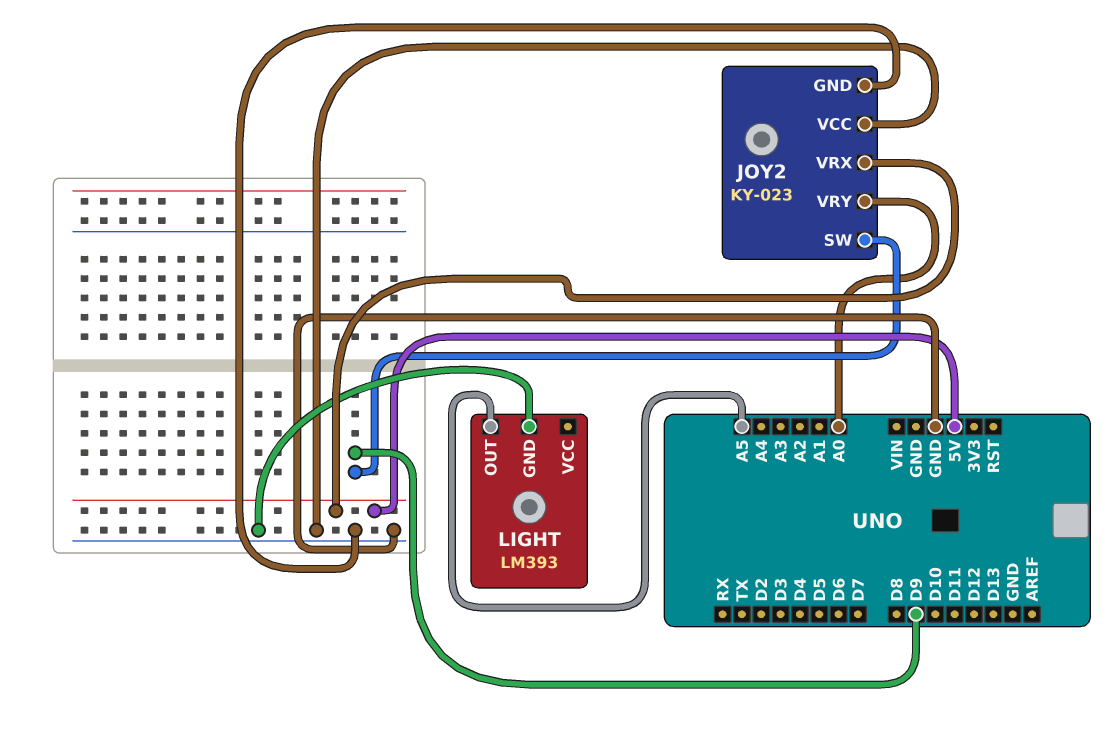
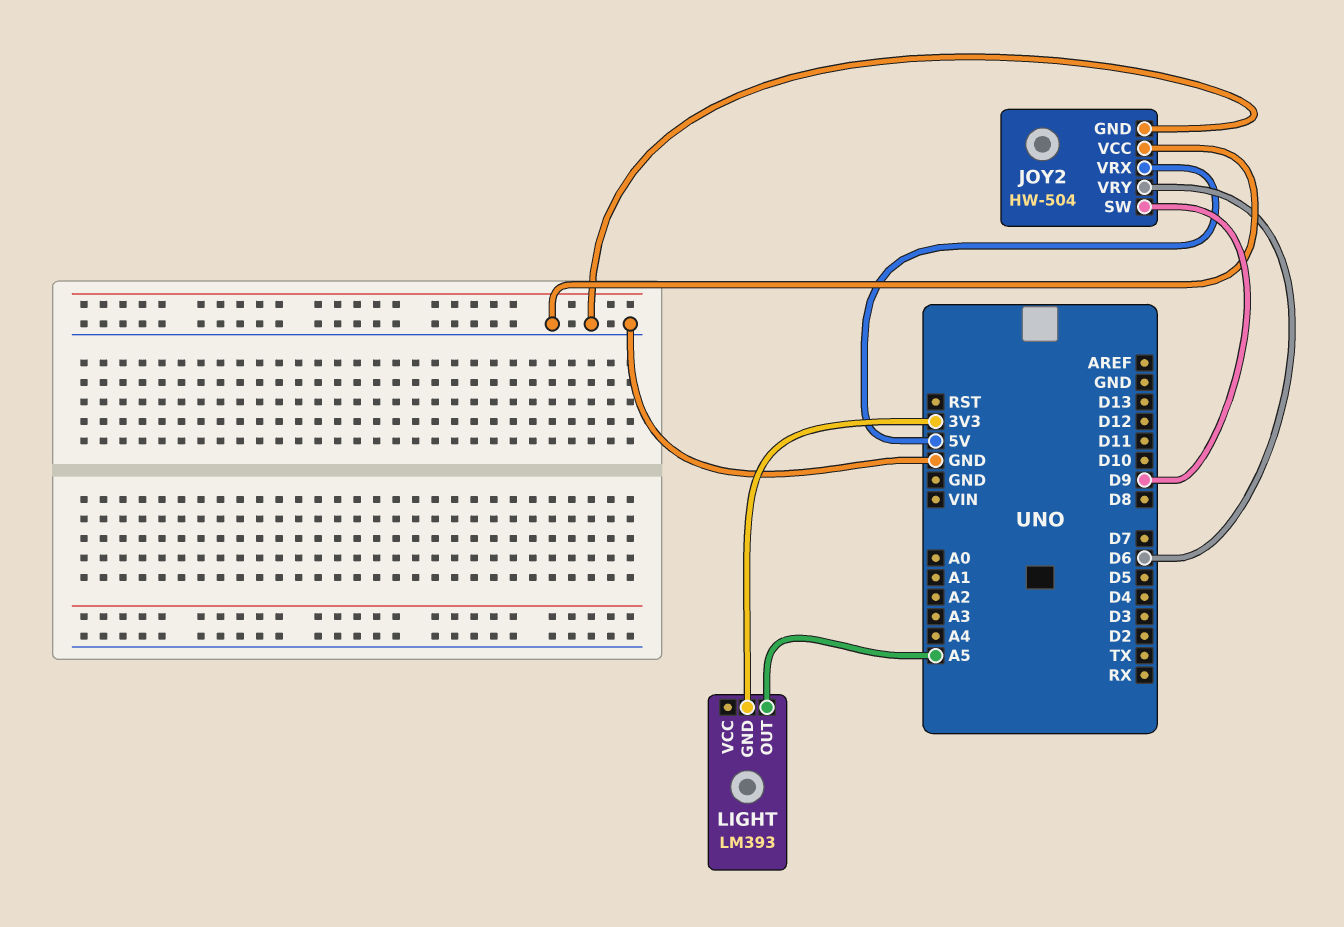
JOY2: KY-023 -> HW-504
JOY2 pin VRY: A0 -> D6
LIGHT pin GND: GND -> 3V3

